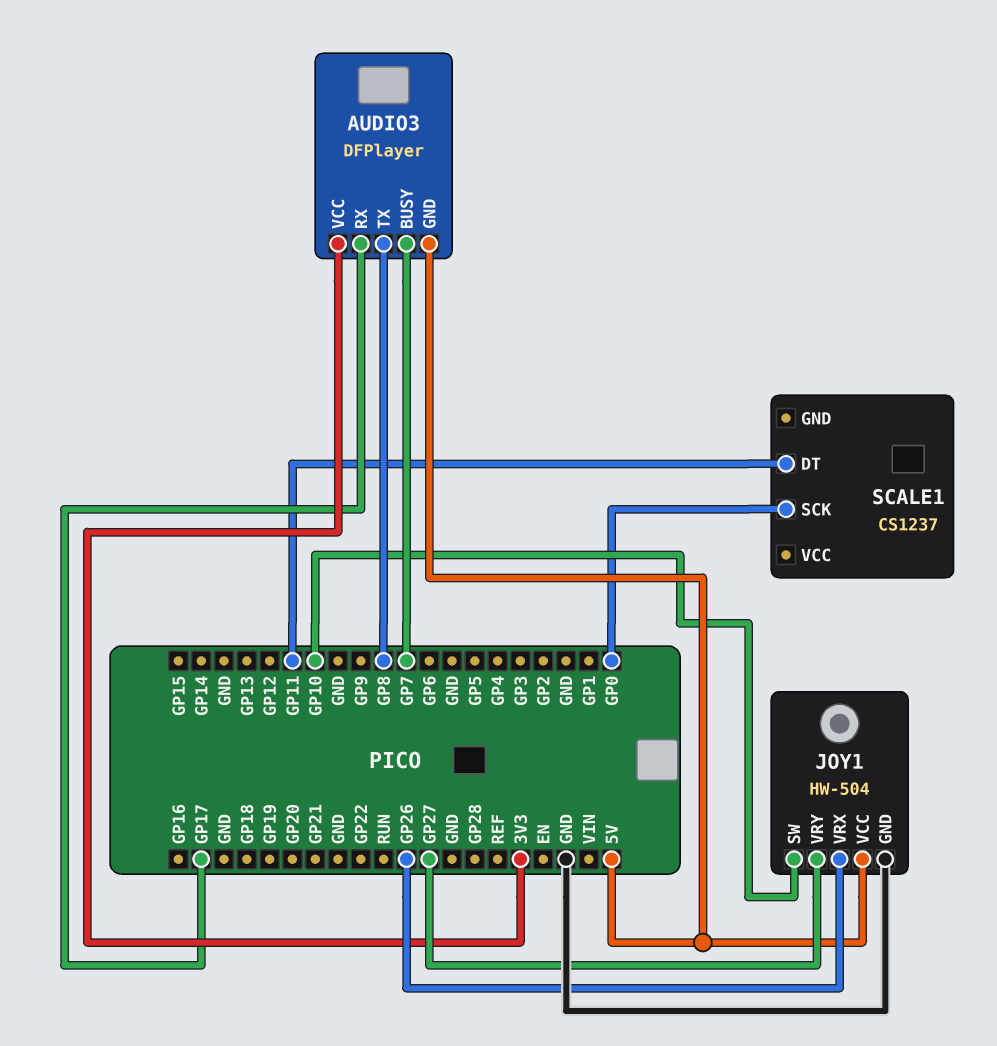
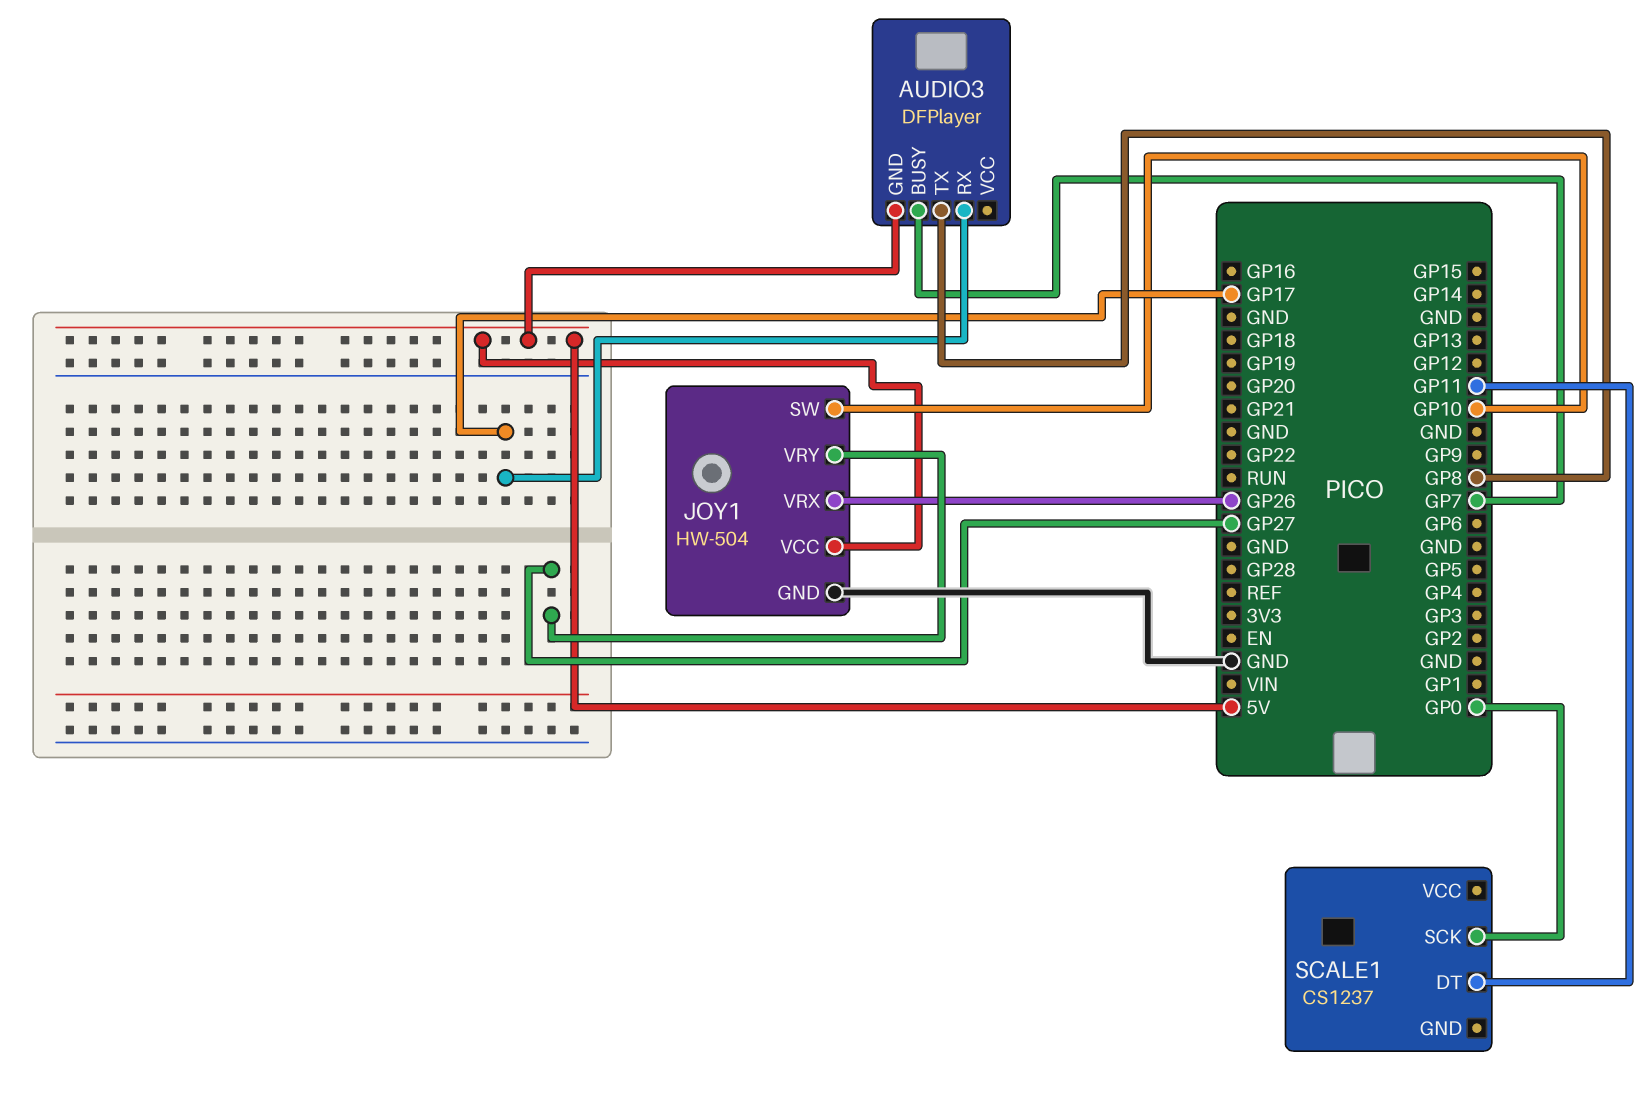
AUDIO3 pin VCC: 3V3 -> none

